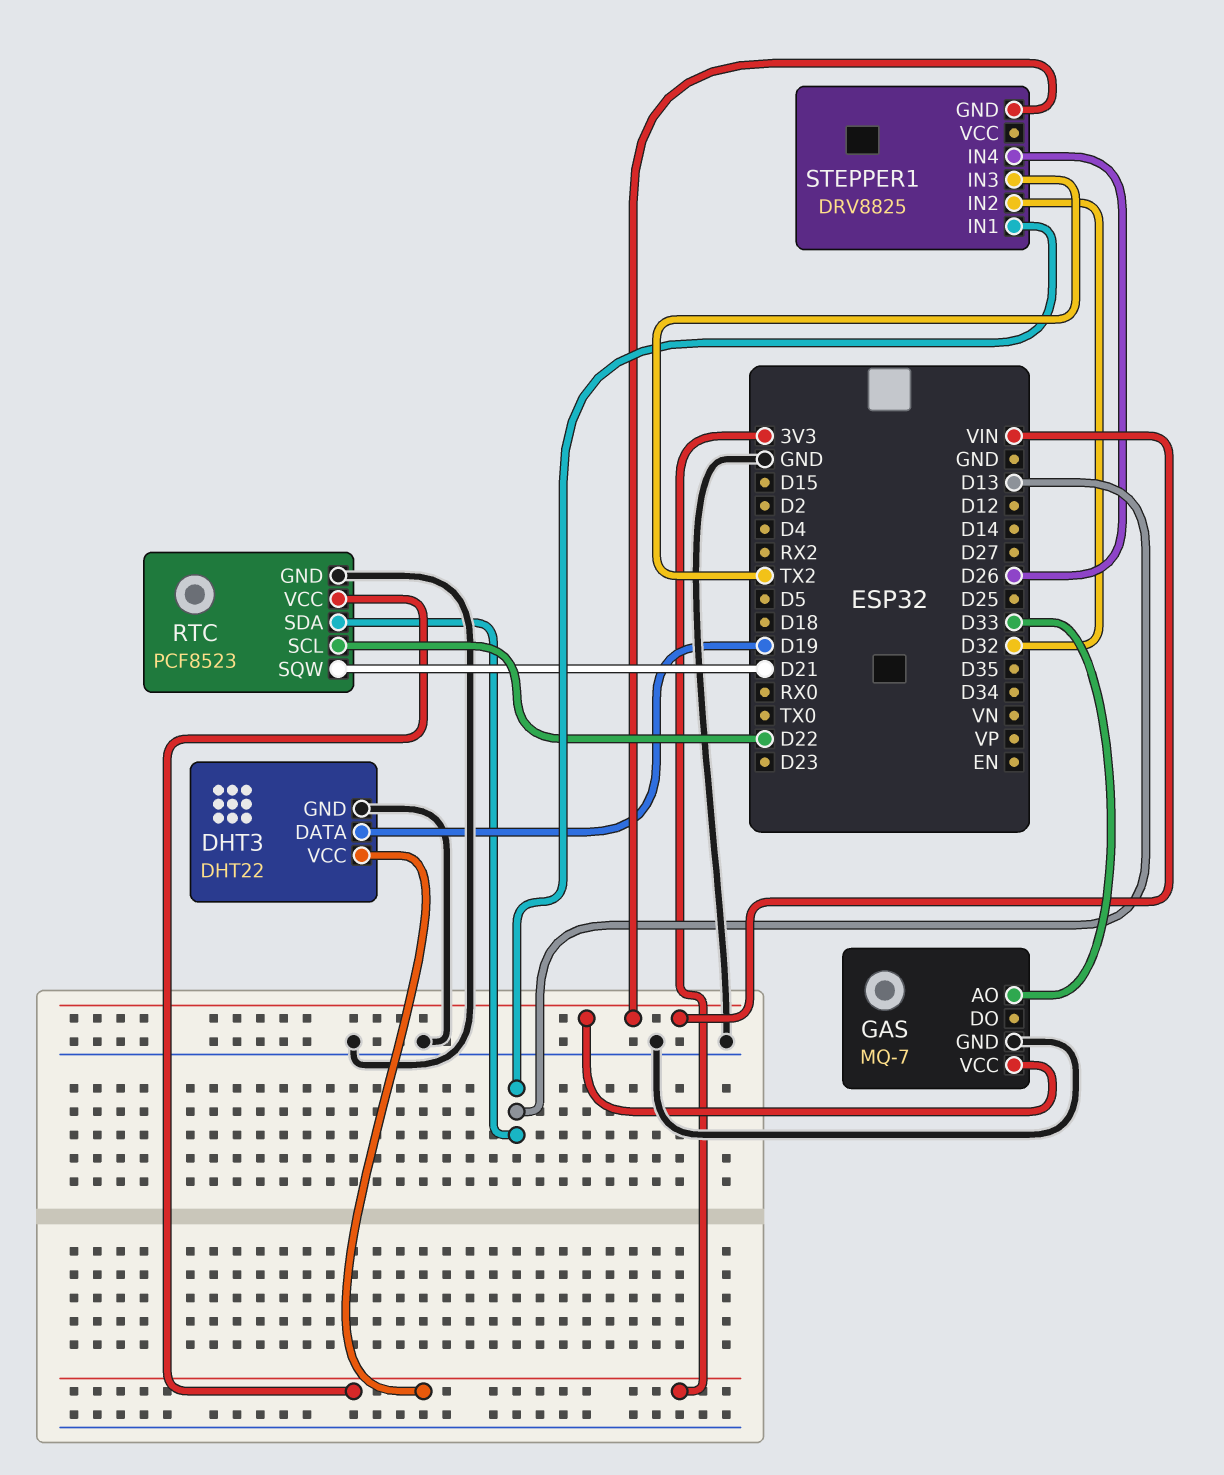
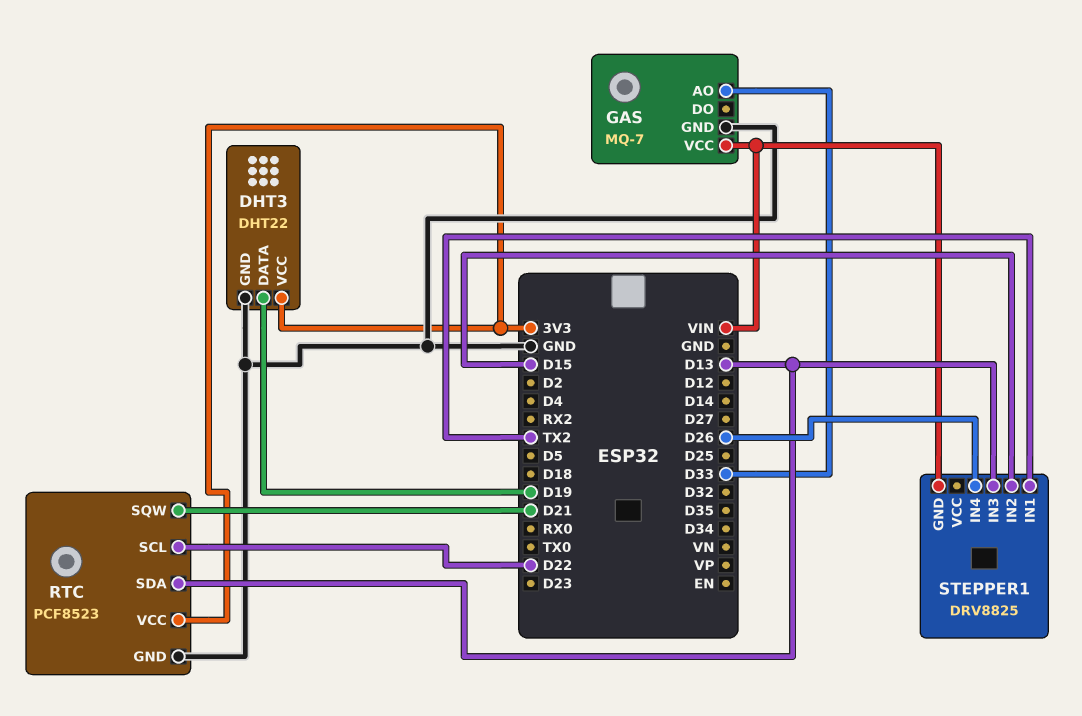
STEPPER1 pin IN1: D13 -> TX2
STEPPER1 pin IN2: D32 -> D15
STEPPER1 pin IN3: TX2 -> D13

